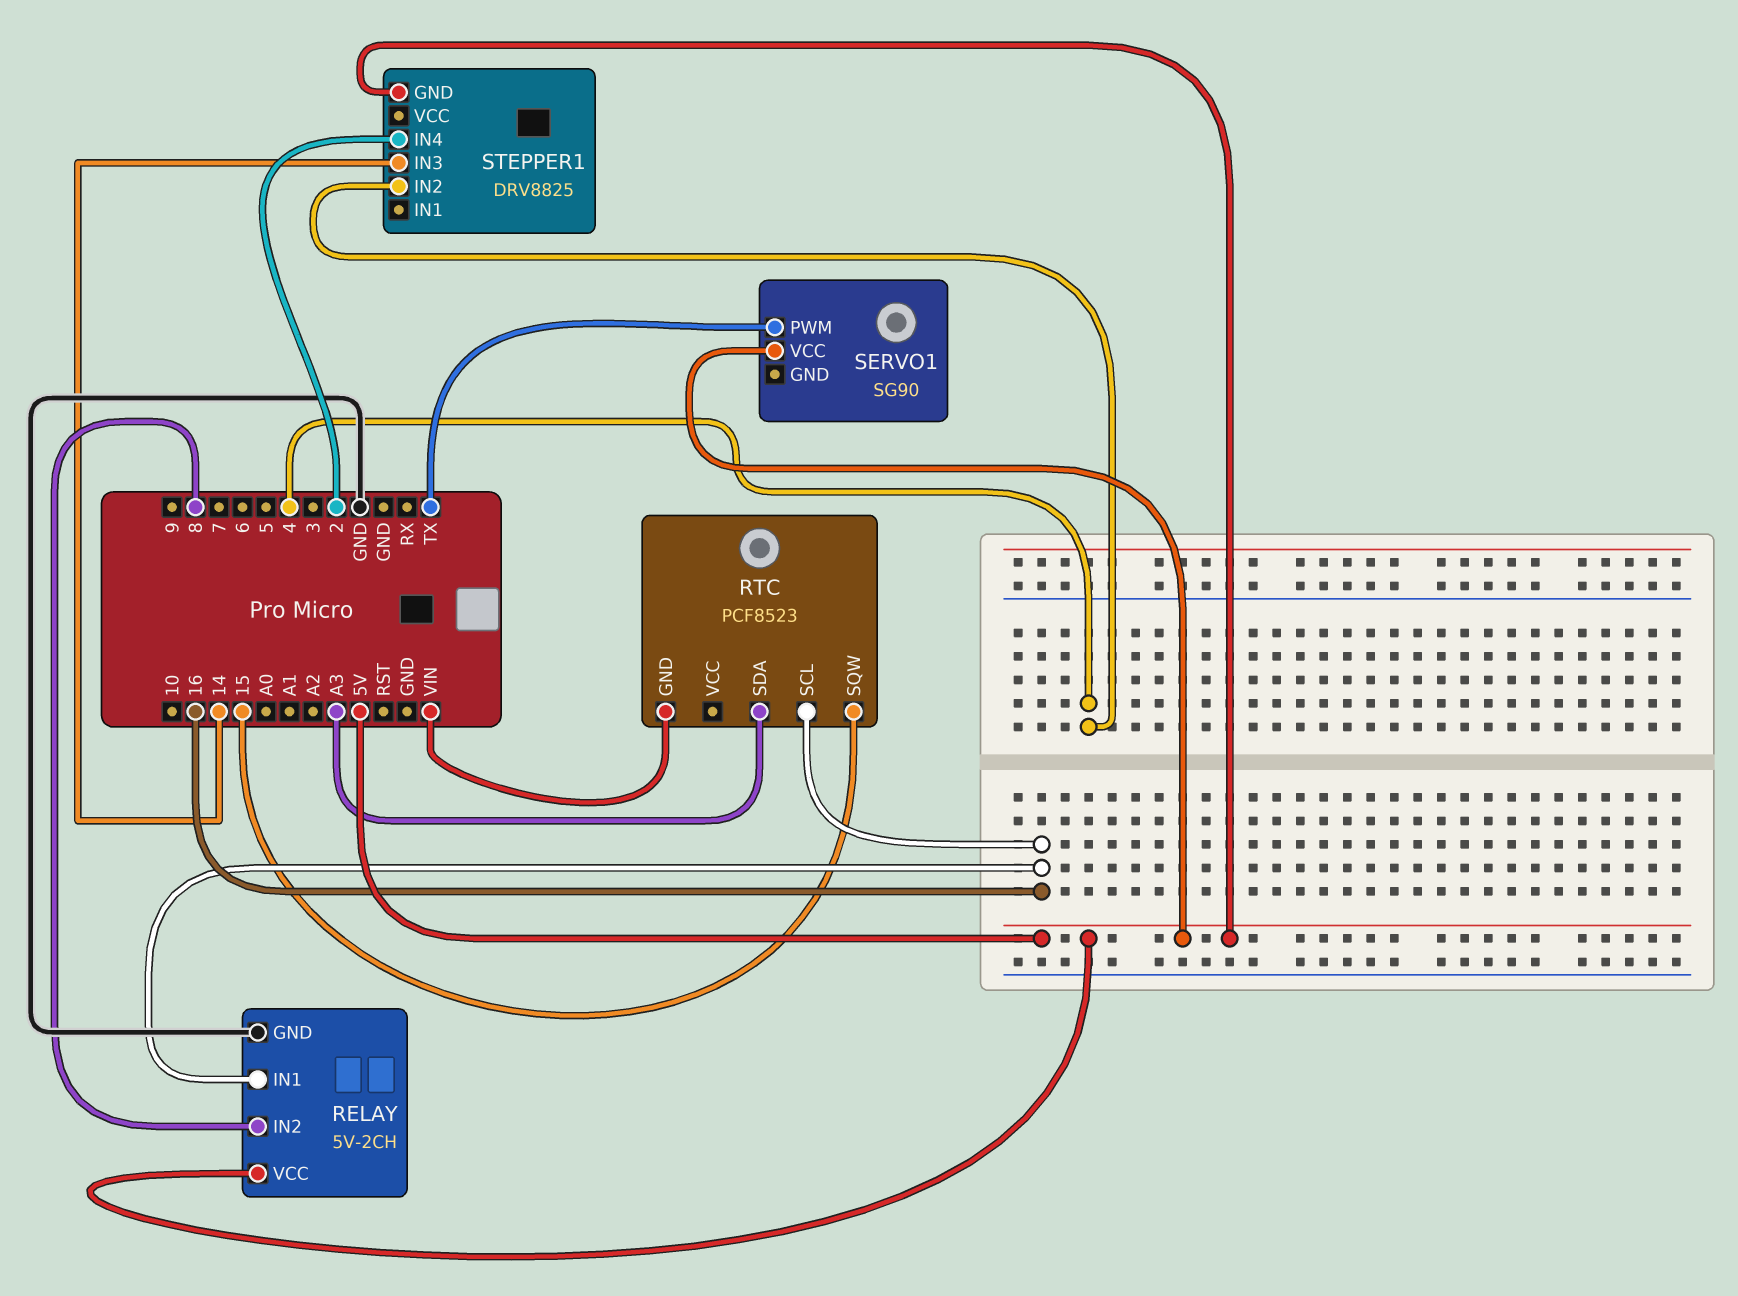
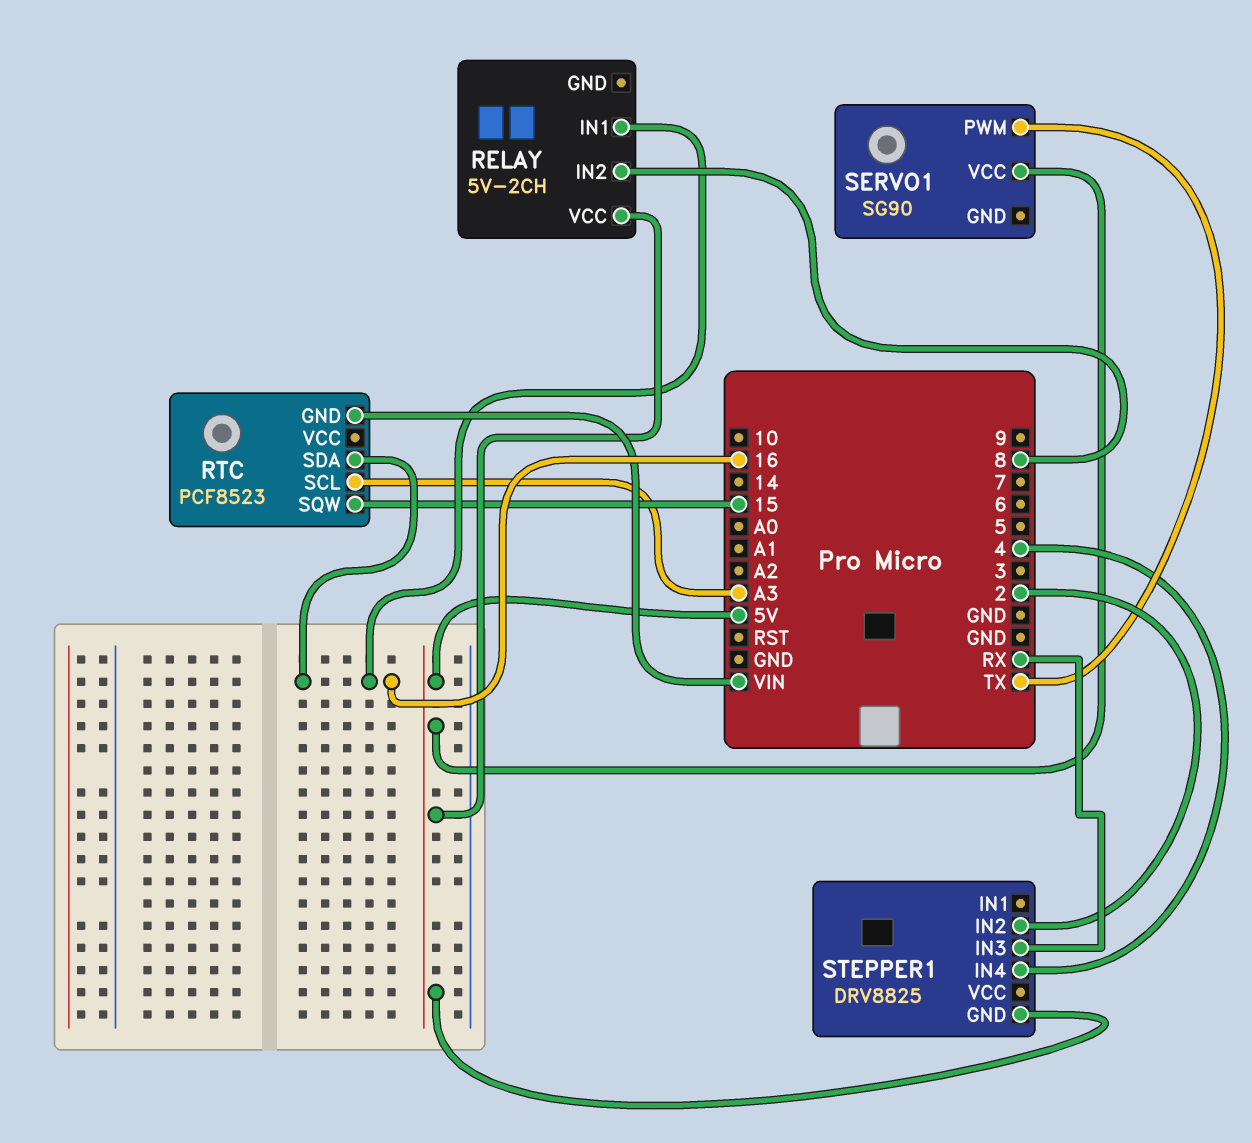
RELAY pin GND: GND -> none
RTC pin SCL: 16 -> A3
RTC pin SDA: A3 -> 16
STEPPER1 pin IN2: 4 -> 2
STEPPER1 pin IN3: 14 -> RX
STEPPER1 pin IN4: 2 -> 4

